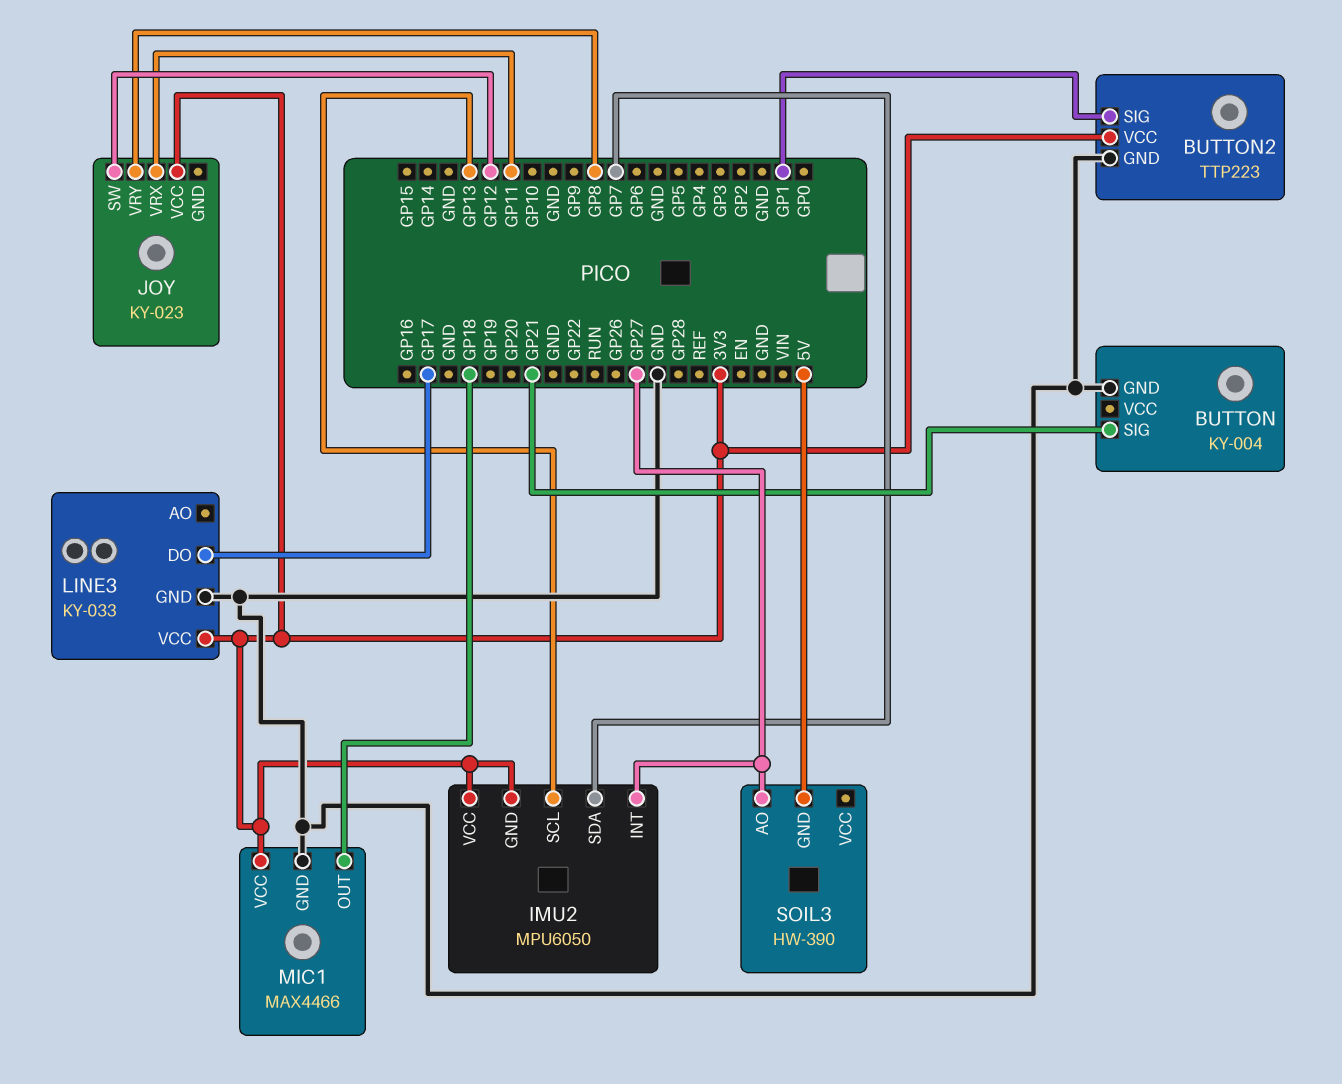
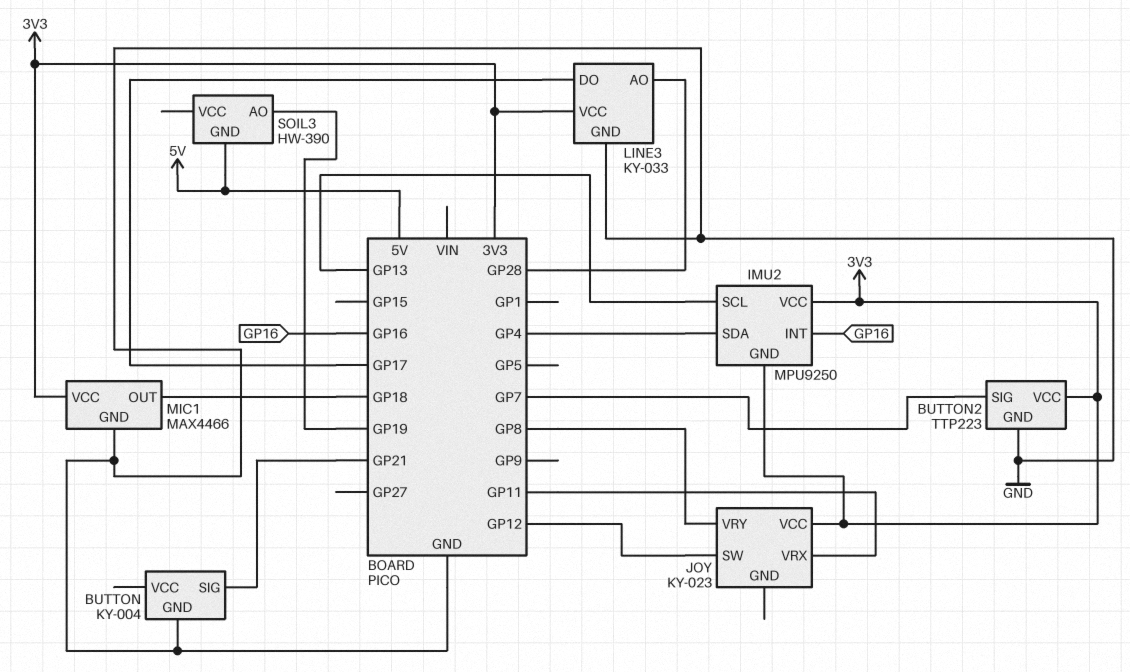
BUTTON2 pin SIG: GP1 -> GP7
IMU2: MPU6050 -> MPU9250
IMU2 pin INT: GP27 -> GP16
IMU2 pin SDA: GP7 -> GP4
LINE3 pin AO: none -> GP28
SOIL3 pin AO: GP27 -> GP19

